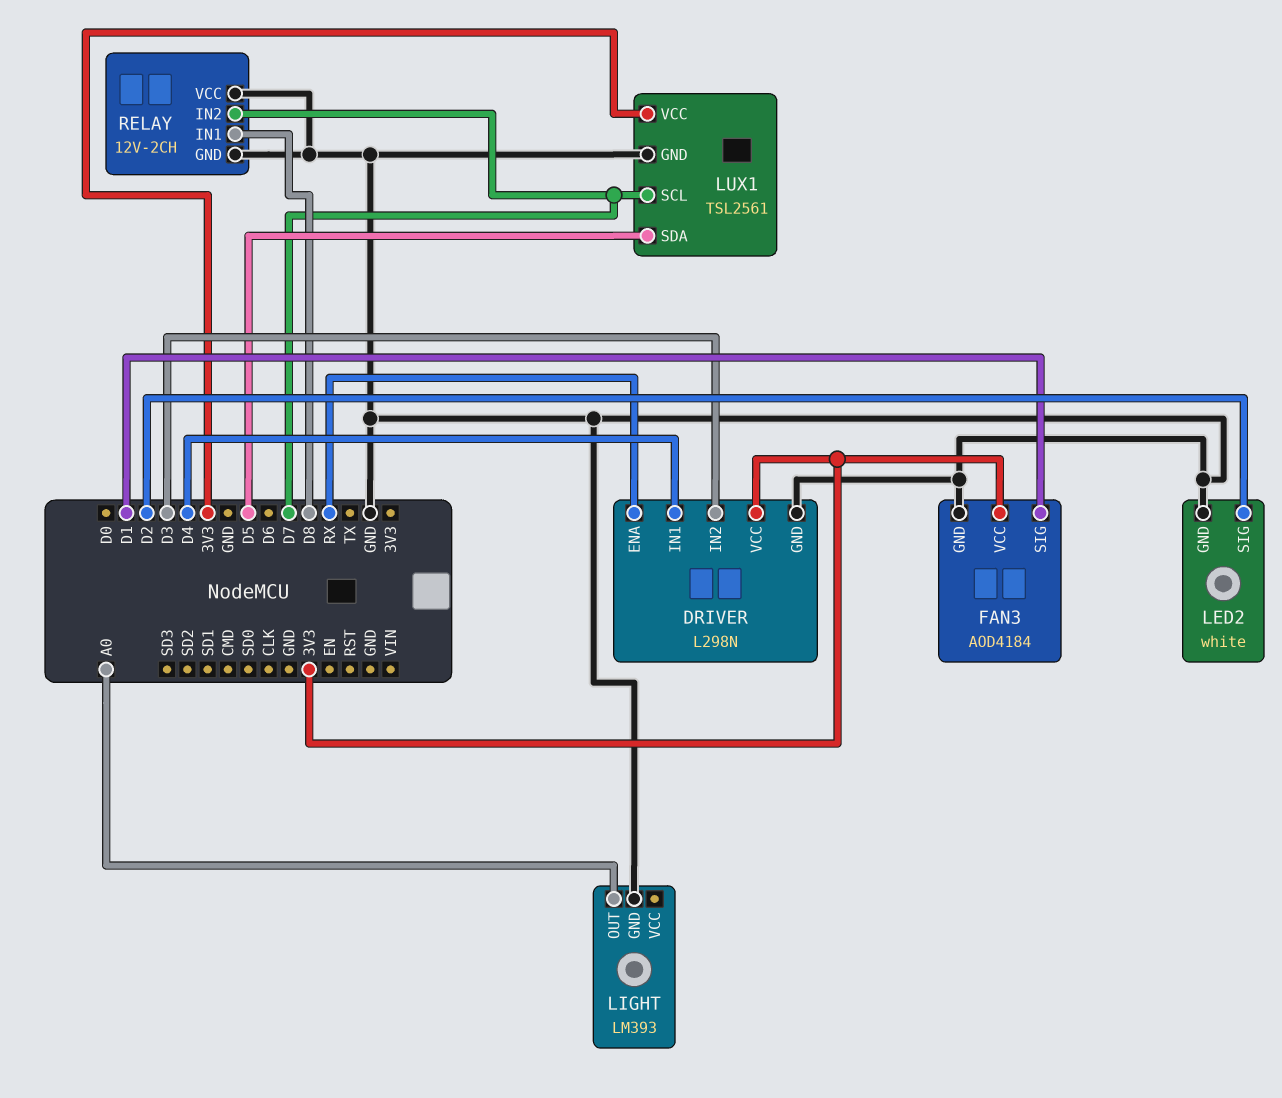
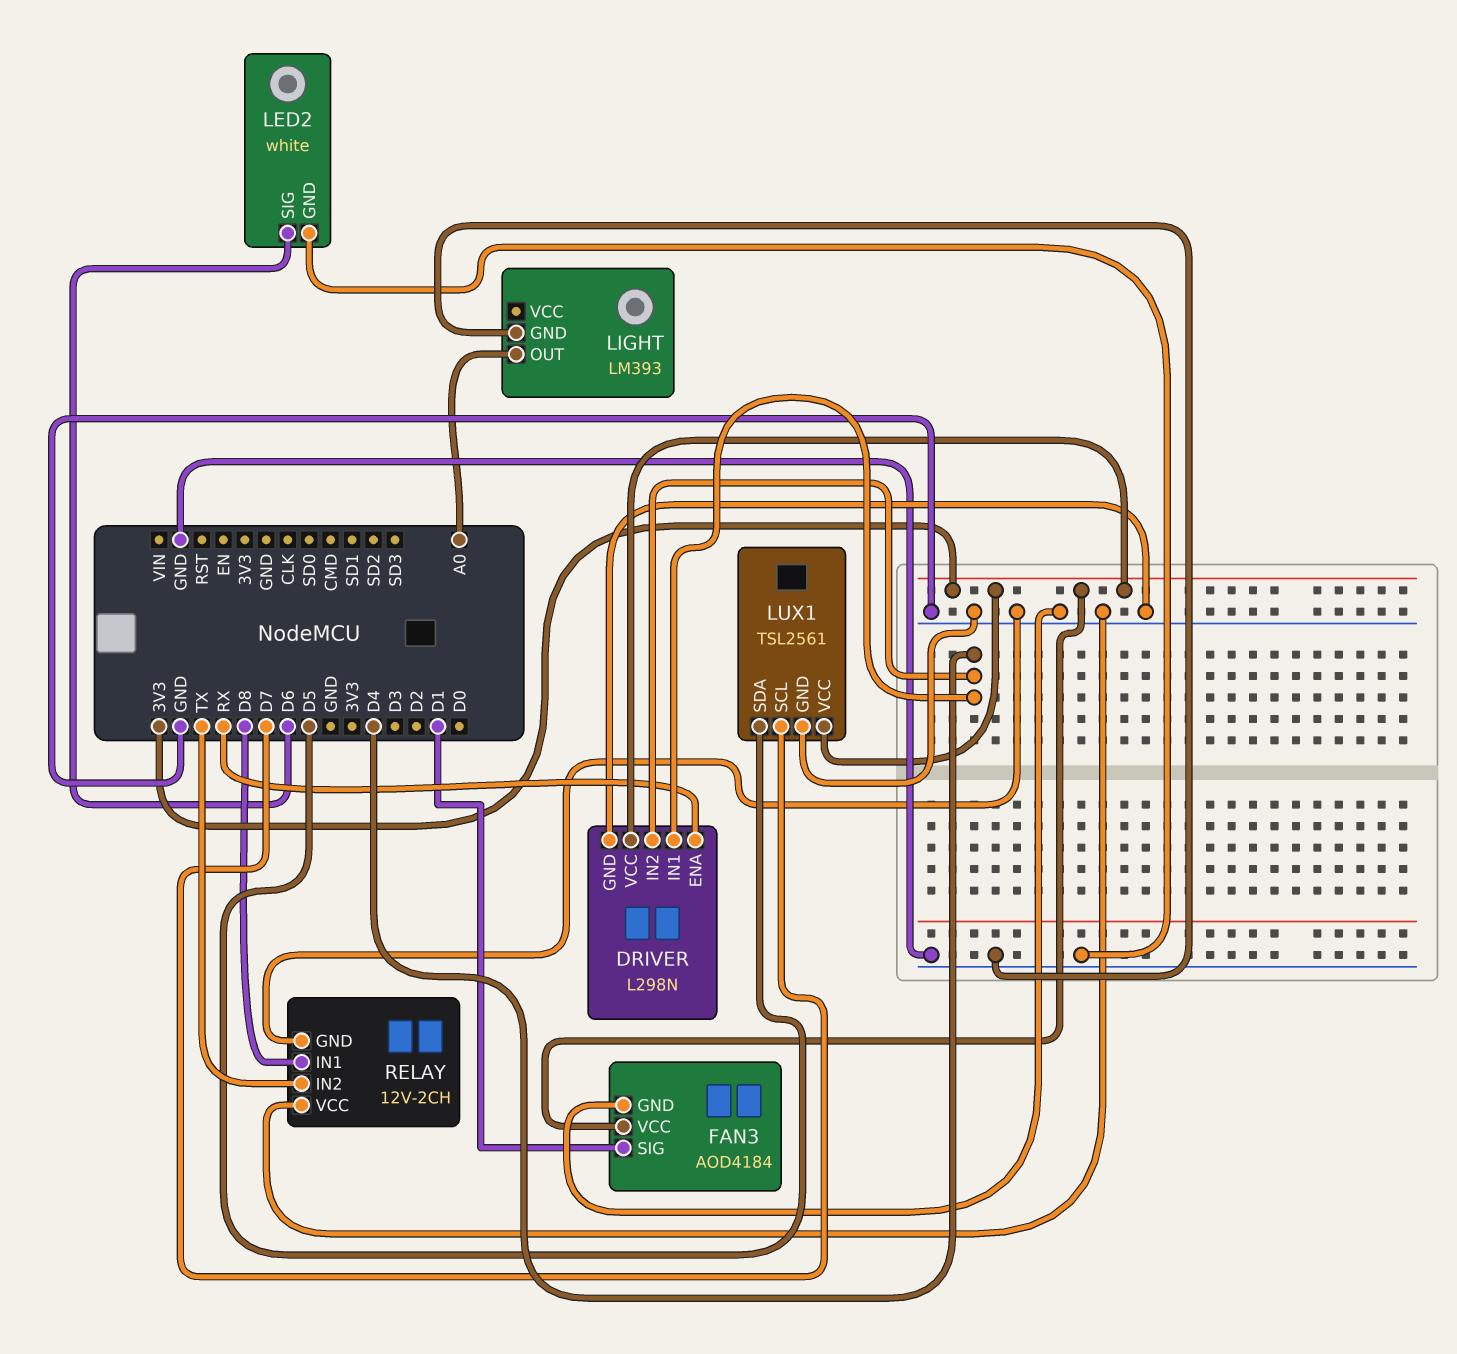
DRIVER pin IN2: D3 -> D4
LED2 pin SIG: D2 -> D6
RELAY pin IN2: D7 -> TX

